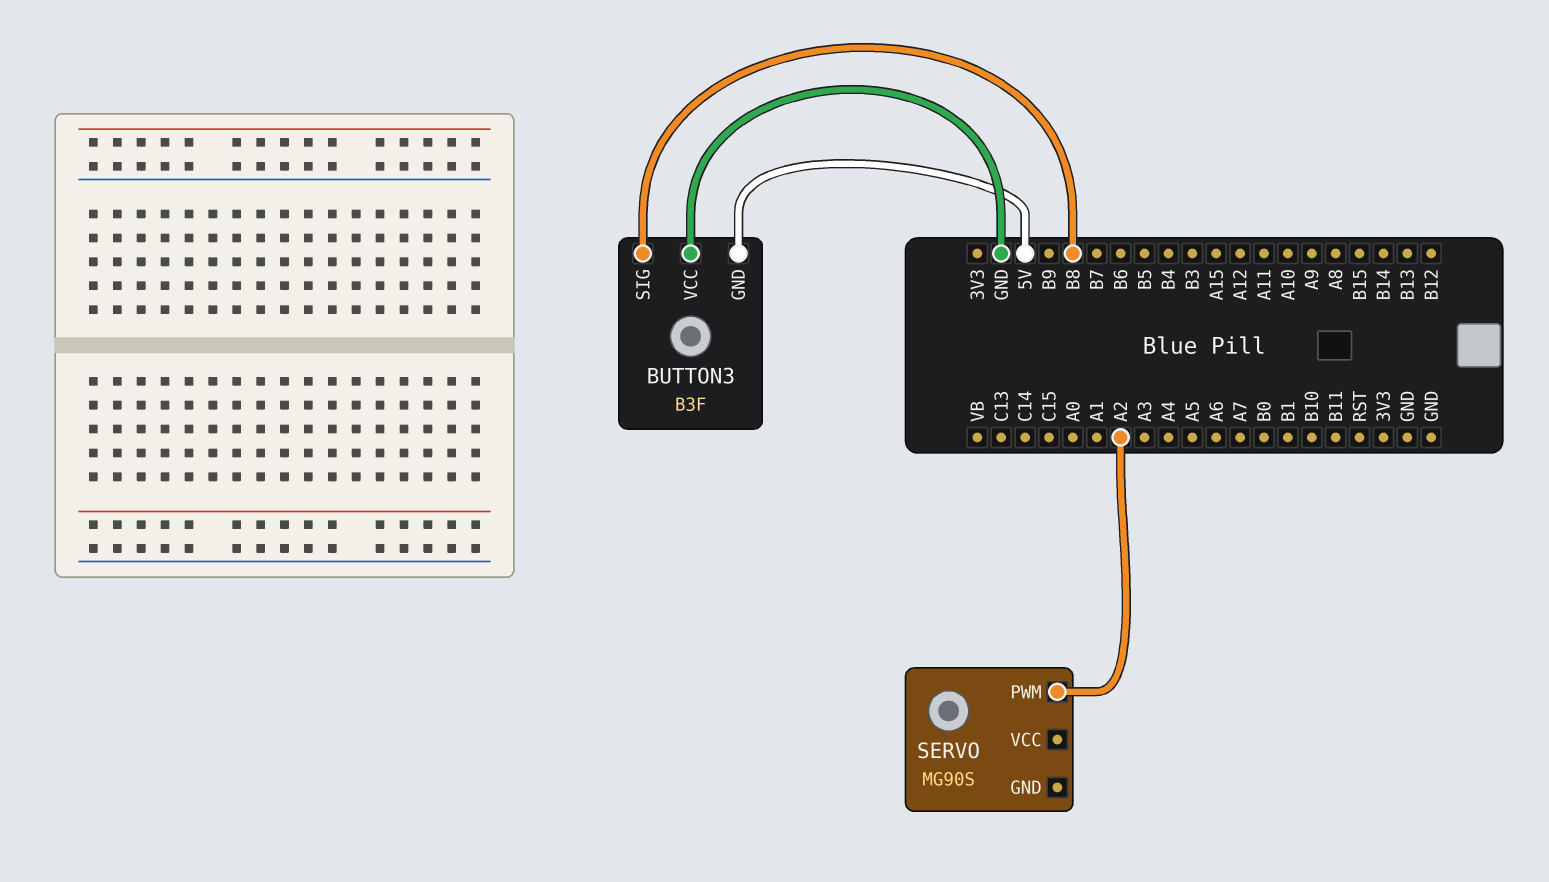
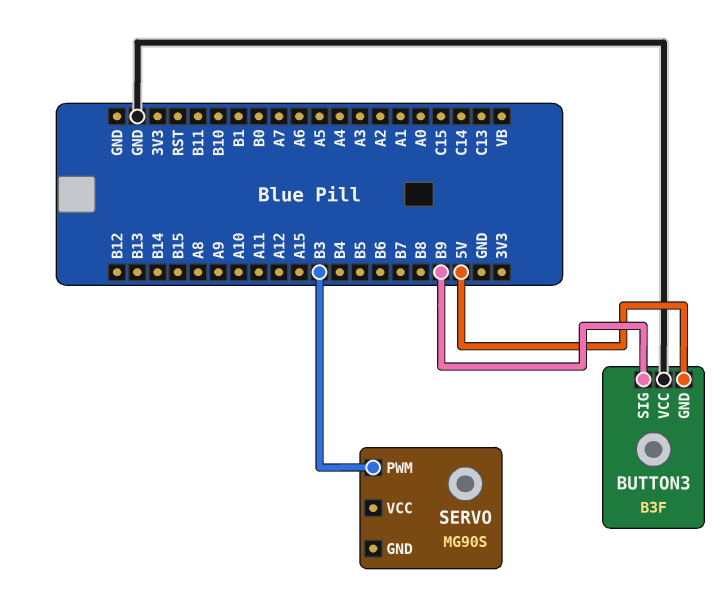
BUTTON3 pin SIG: B8 -> B9
SERVO pin PWM: A2 -> B3

